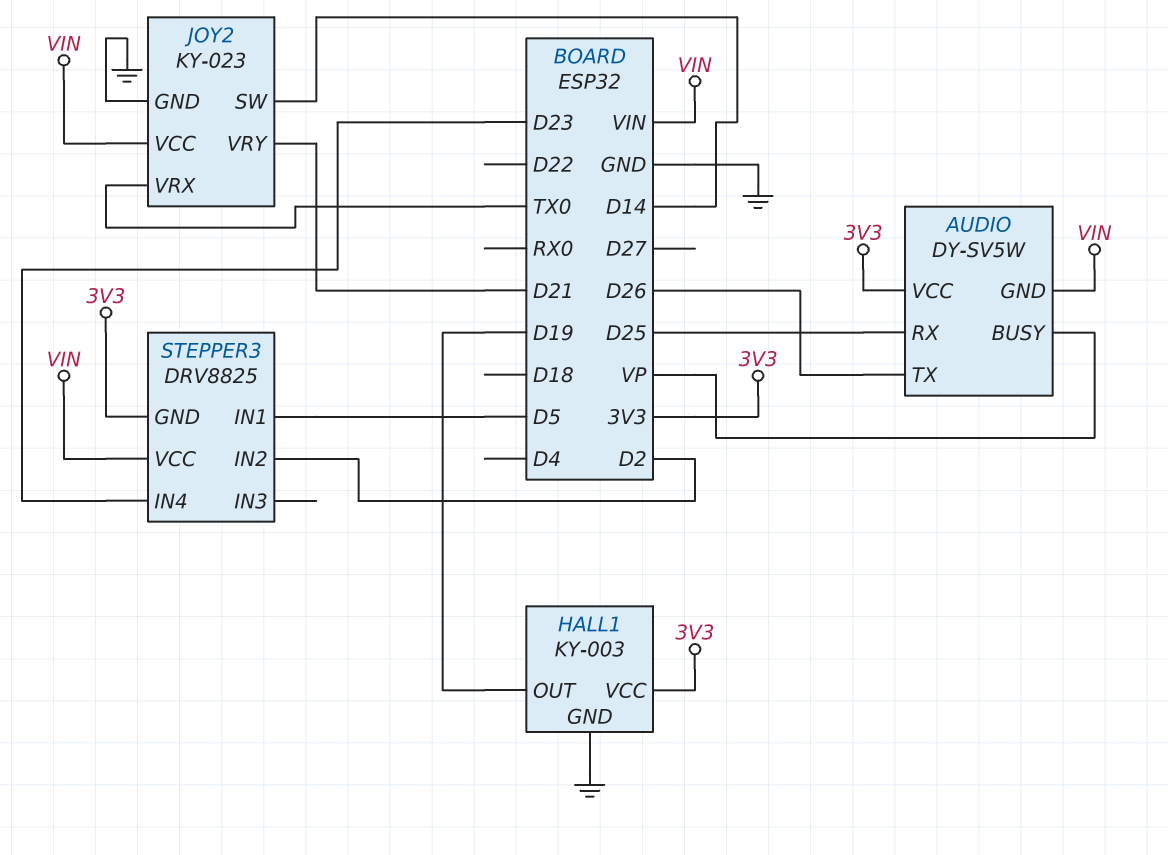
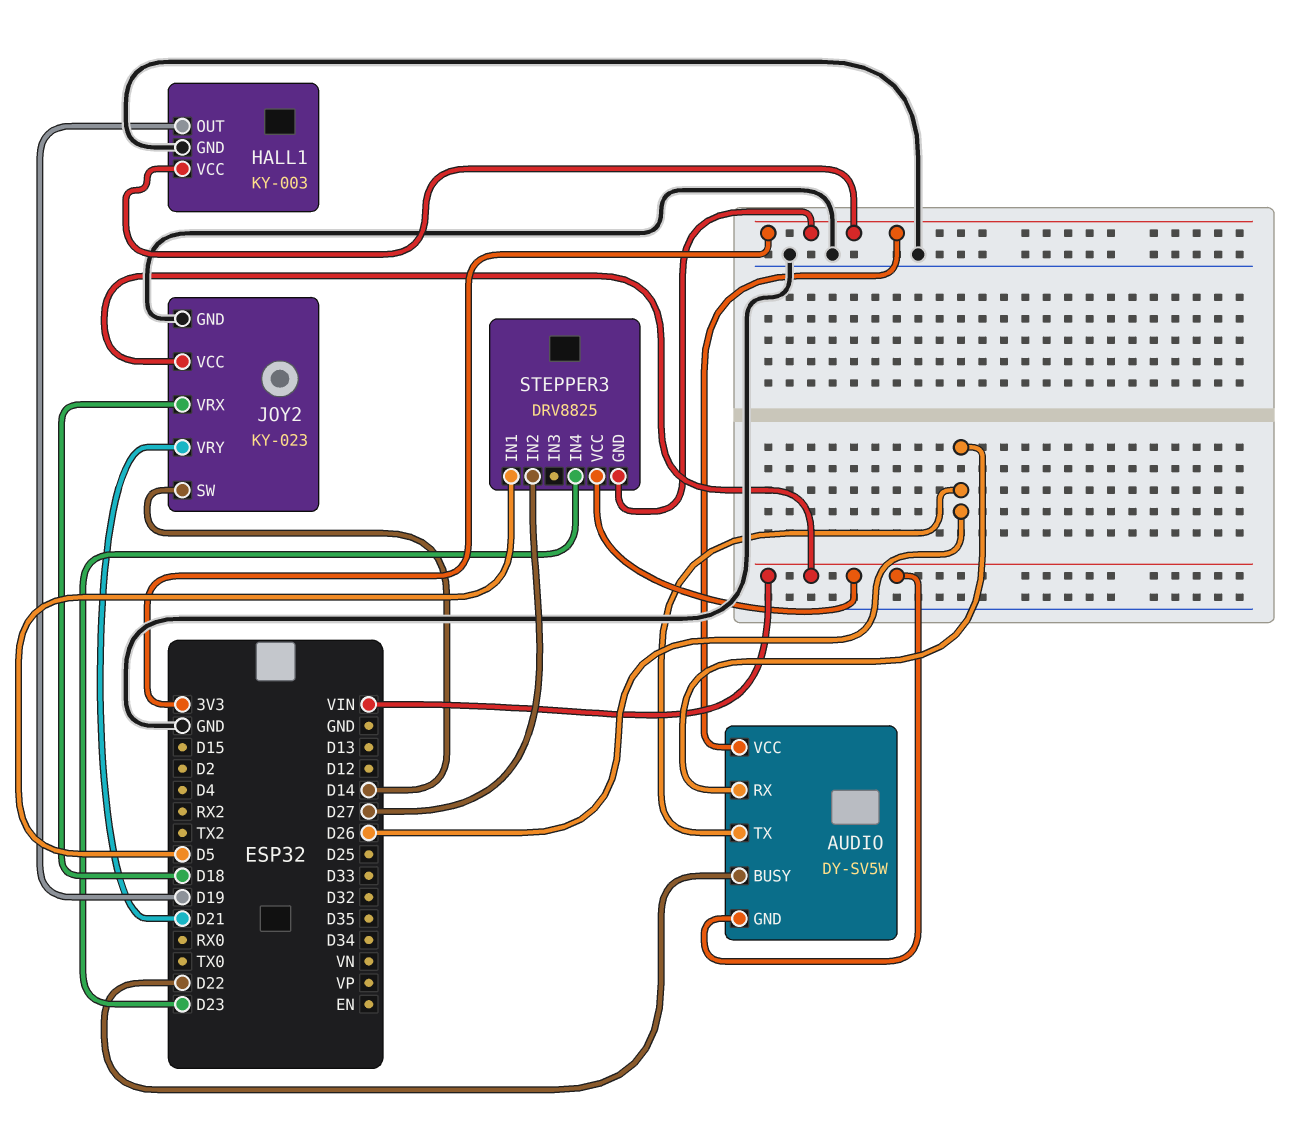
AUDIO pin BUSY: VP -> D22
AUDIO pin RX: D25 -> D26
JOY2 pin VRX: TX0 -> D18
STEPPER3 pin IN2: D2 -> D27

